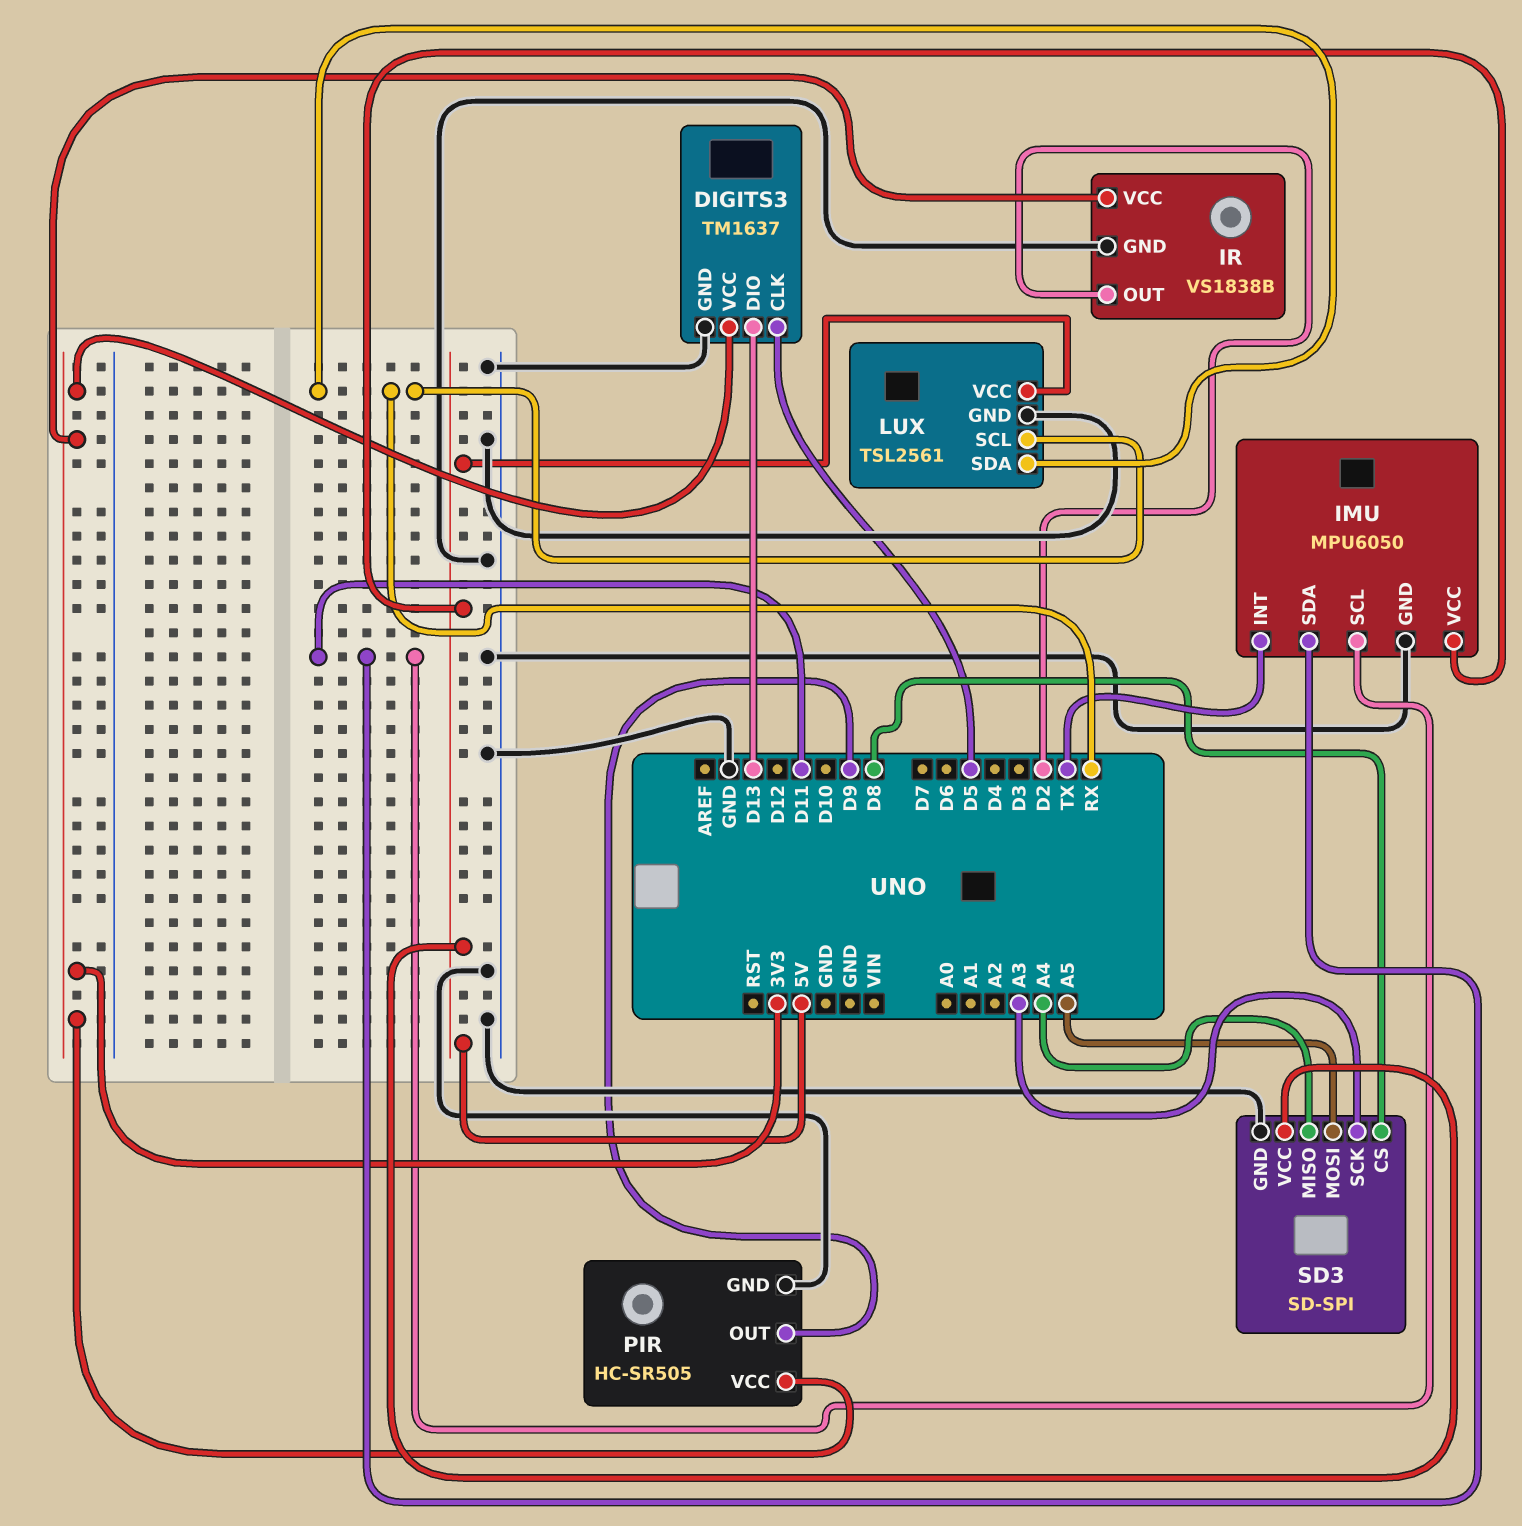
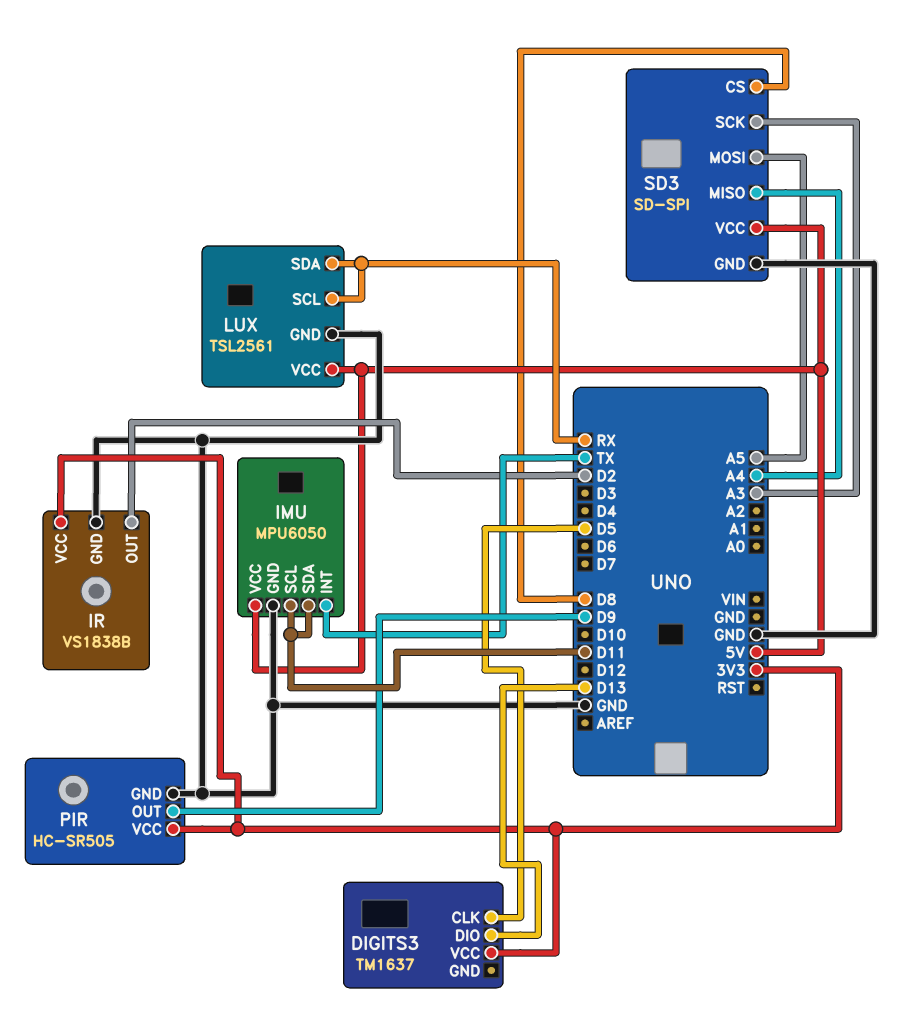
DIGITS3 pin GND: GND -> none

